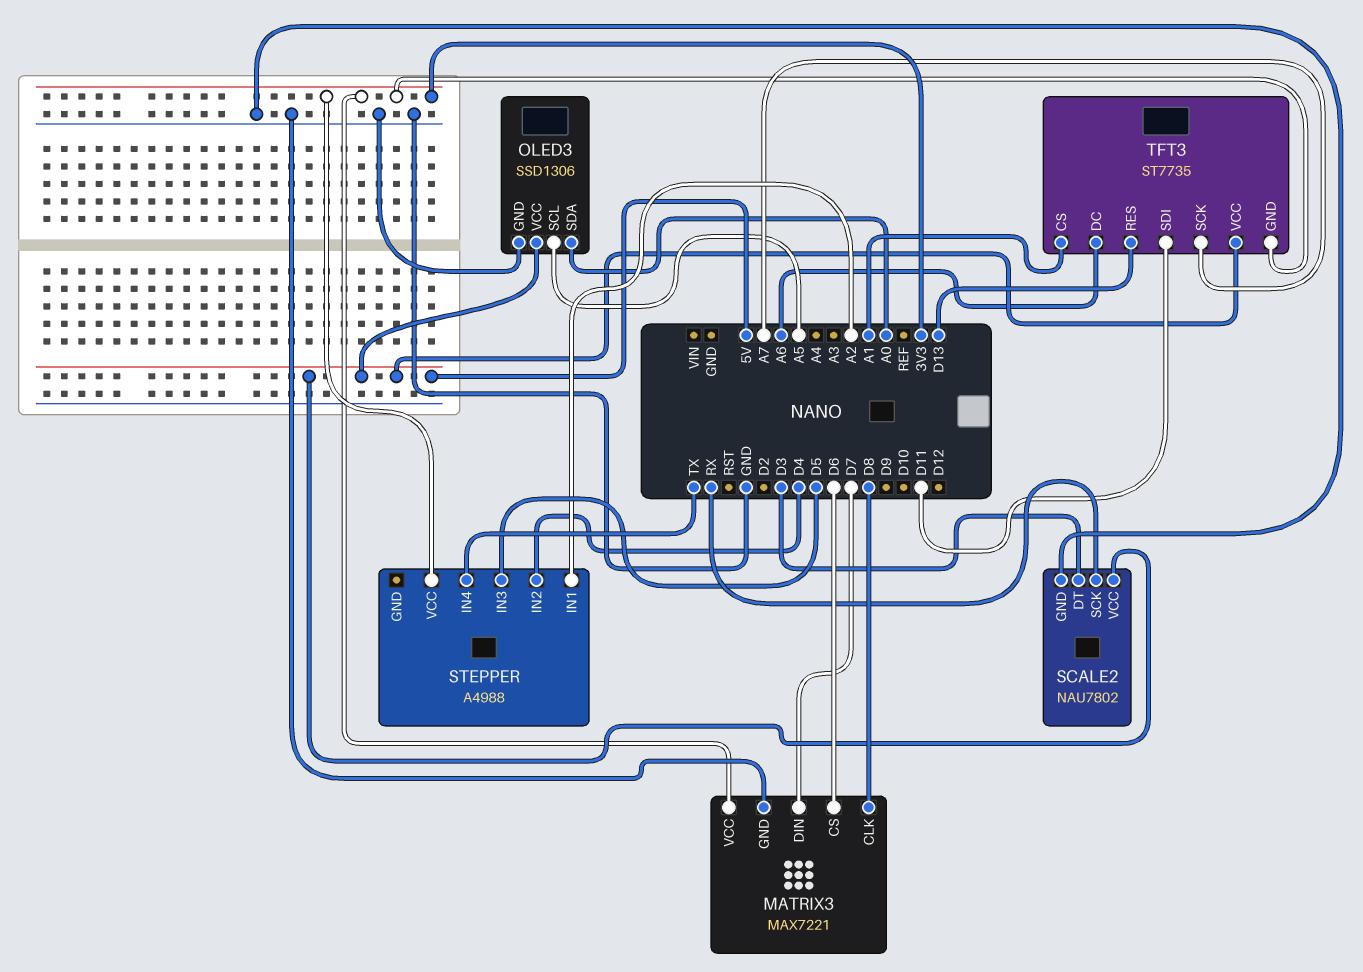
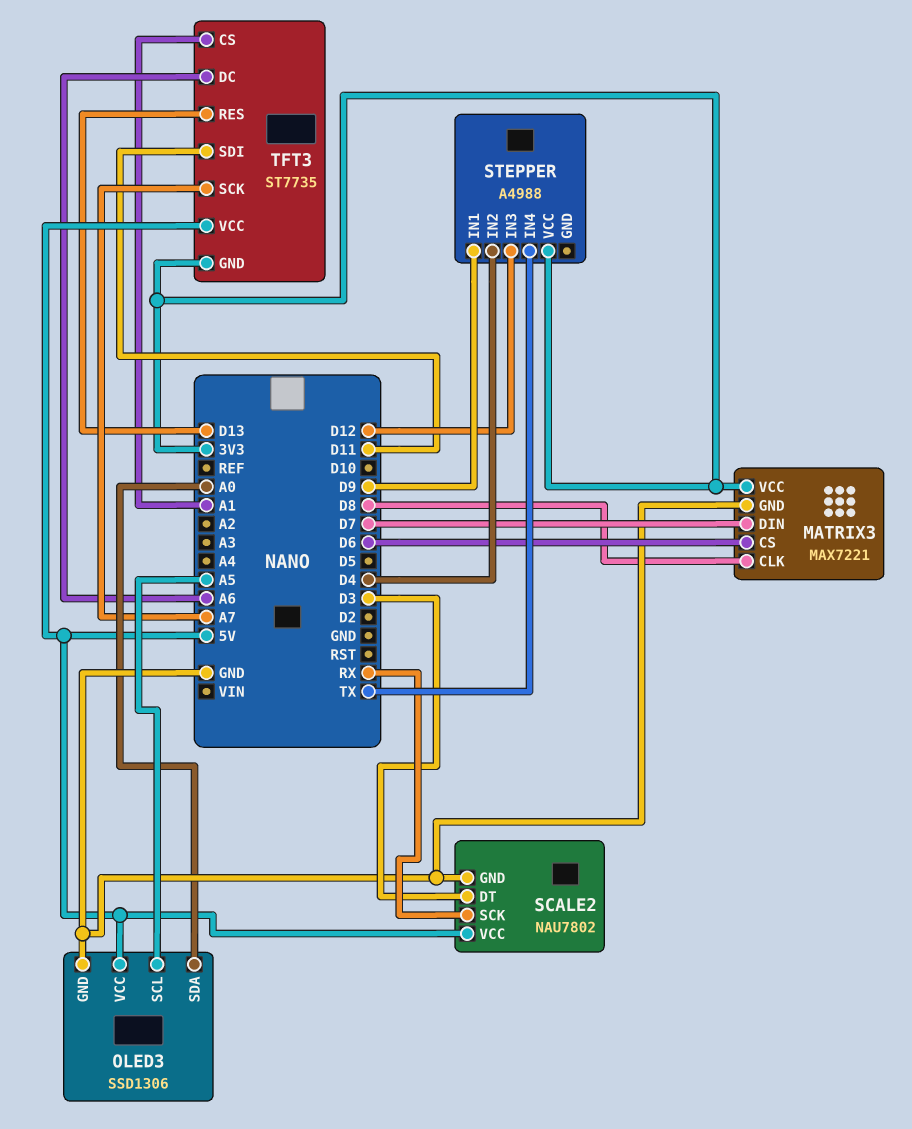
STEPPER pin IN1: A2 -> D9
STEPPER pin IN3: D5 -> D12

